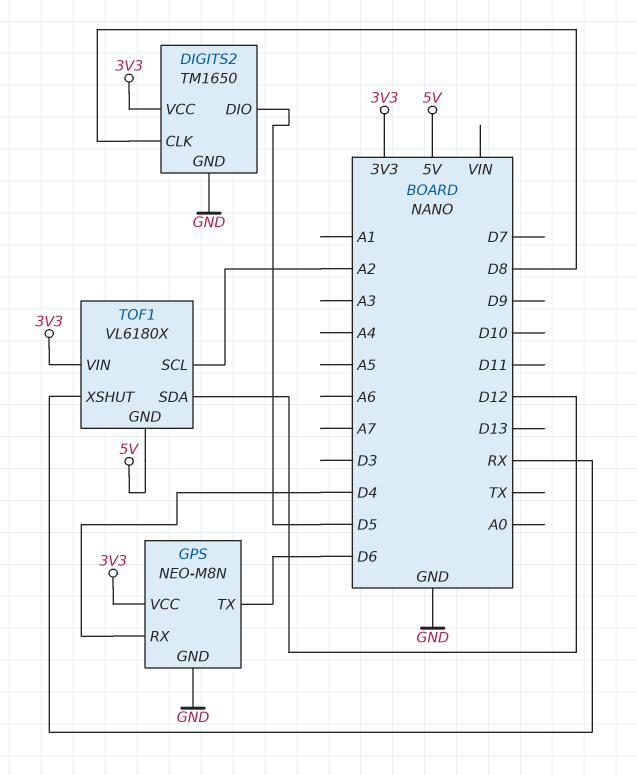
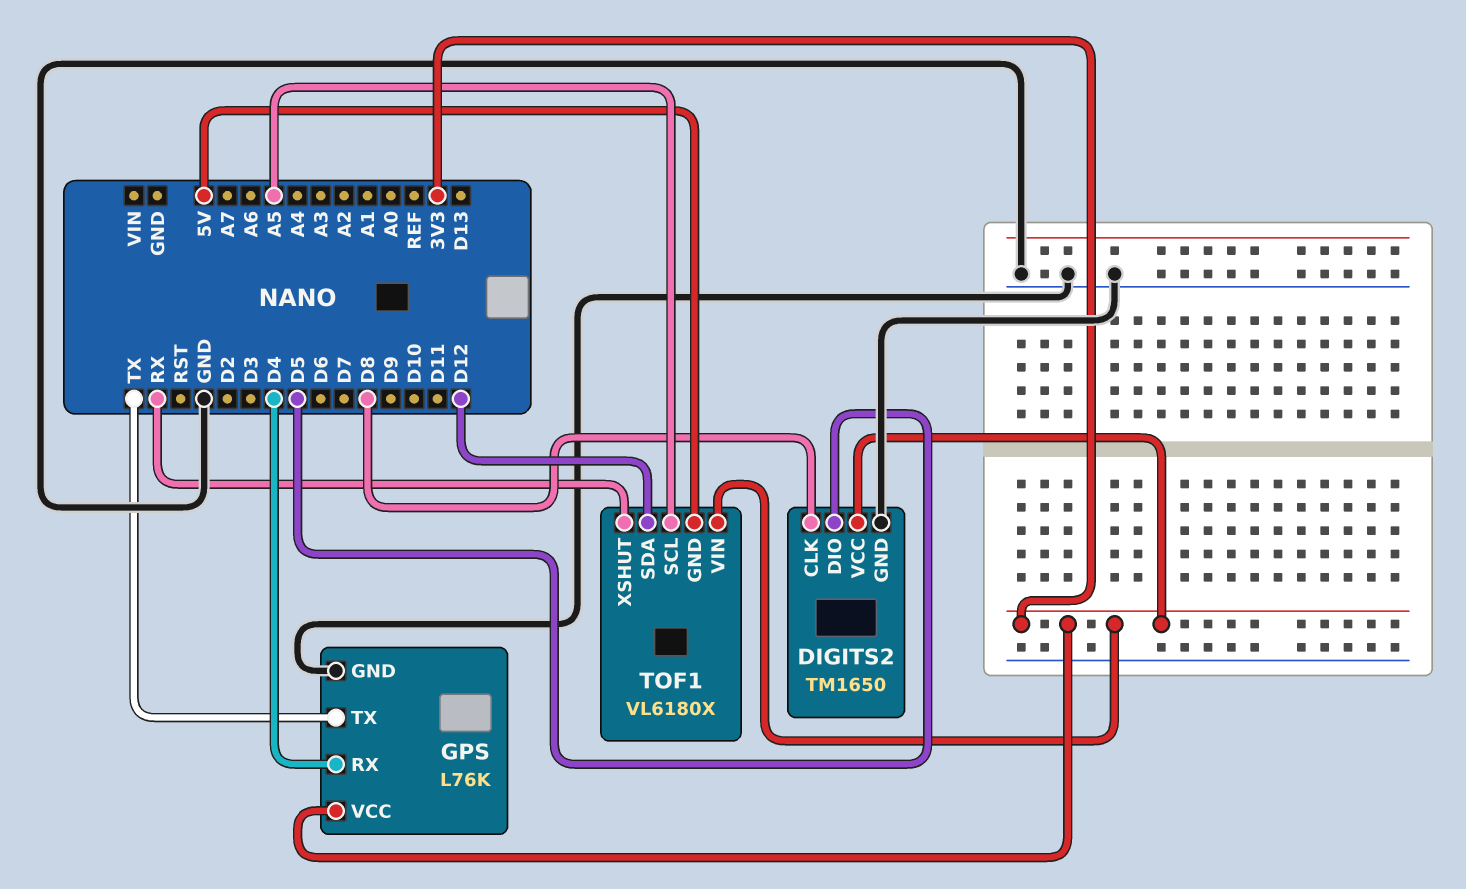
GPS: NEO-M8N -> L76K
GPS pin TX: D6 -> TX
TOF1 pin SCL: A2 -> A5

